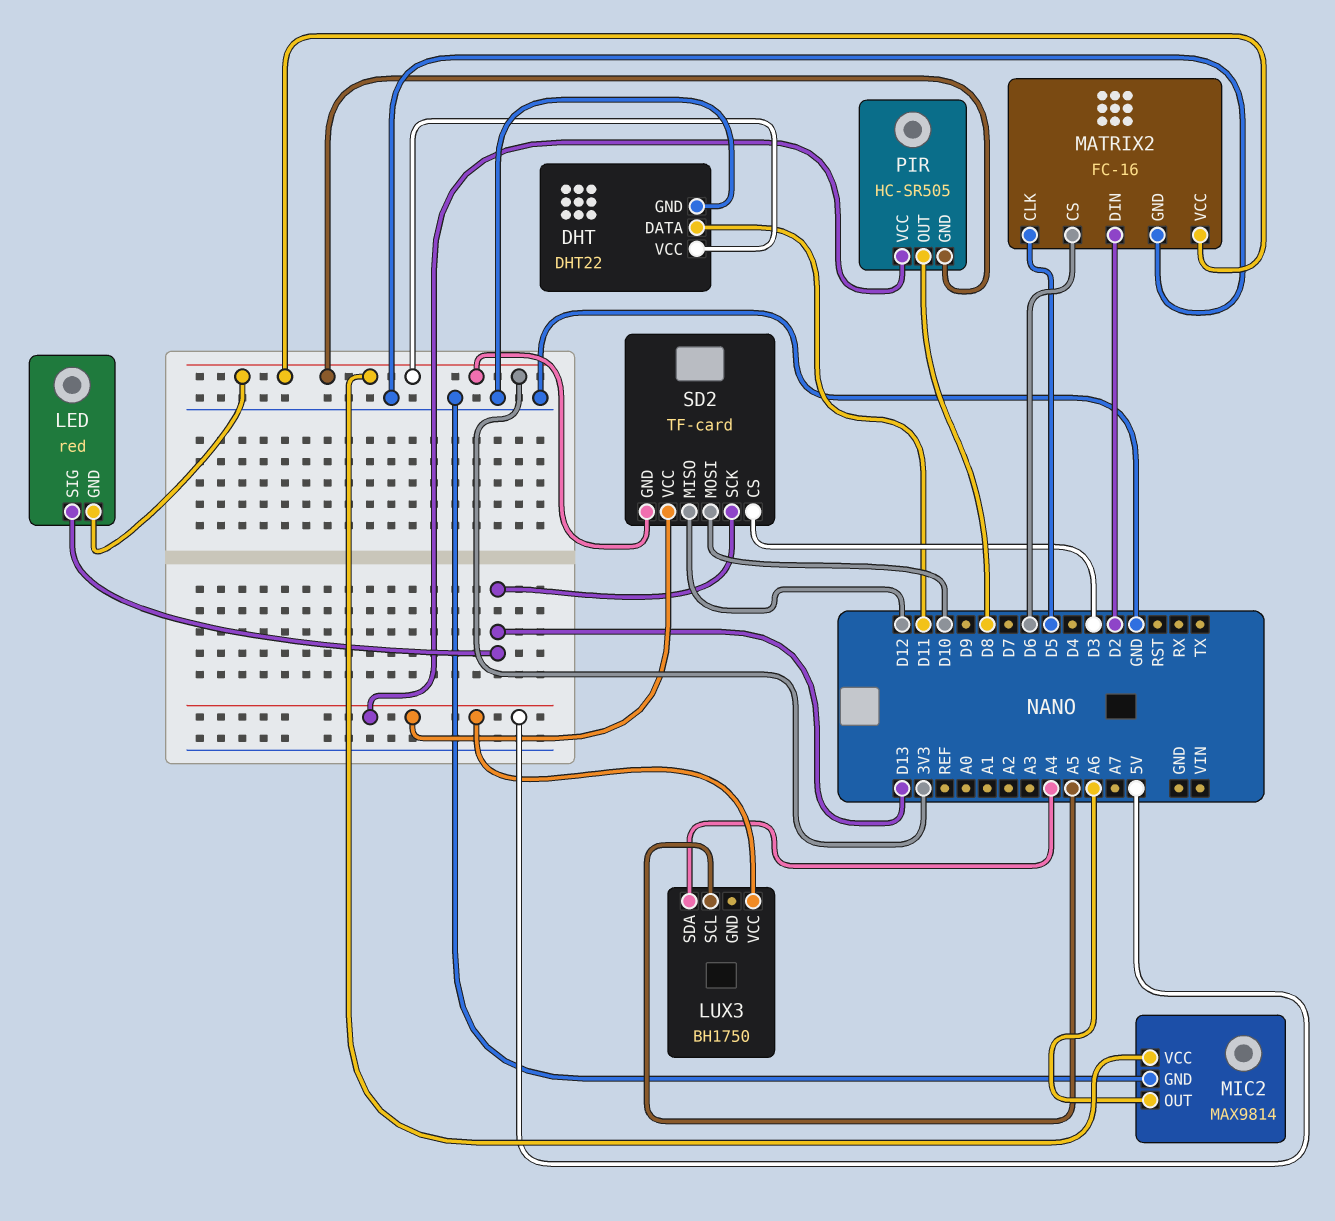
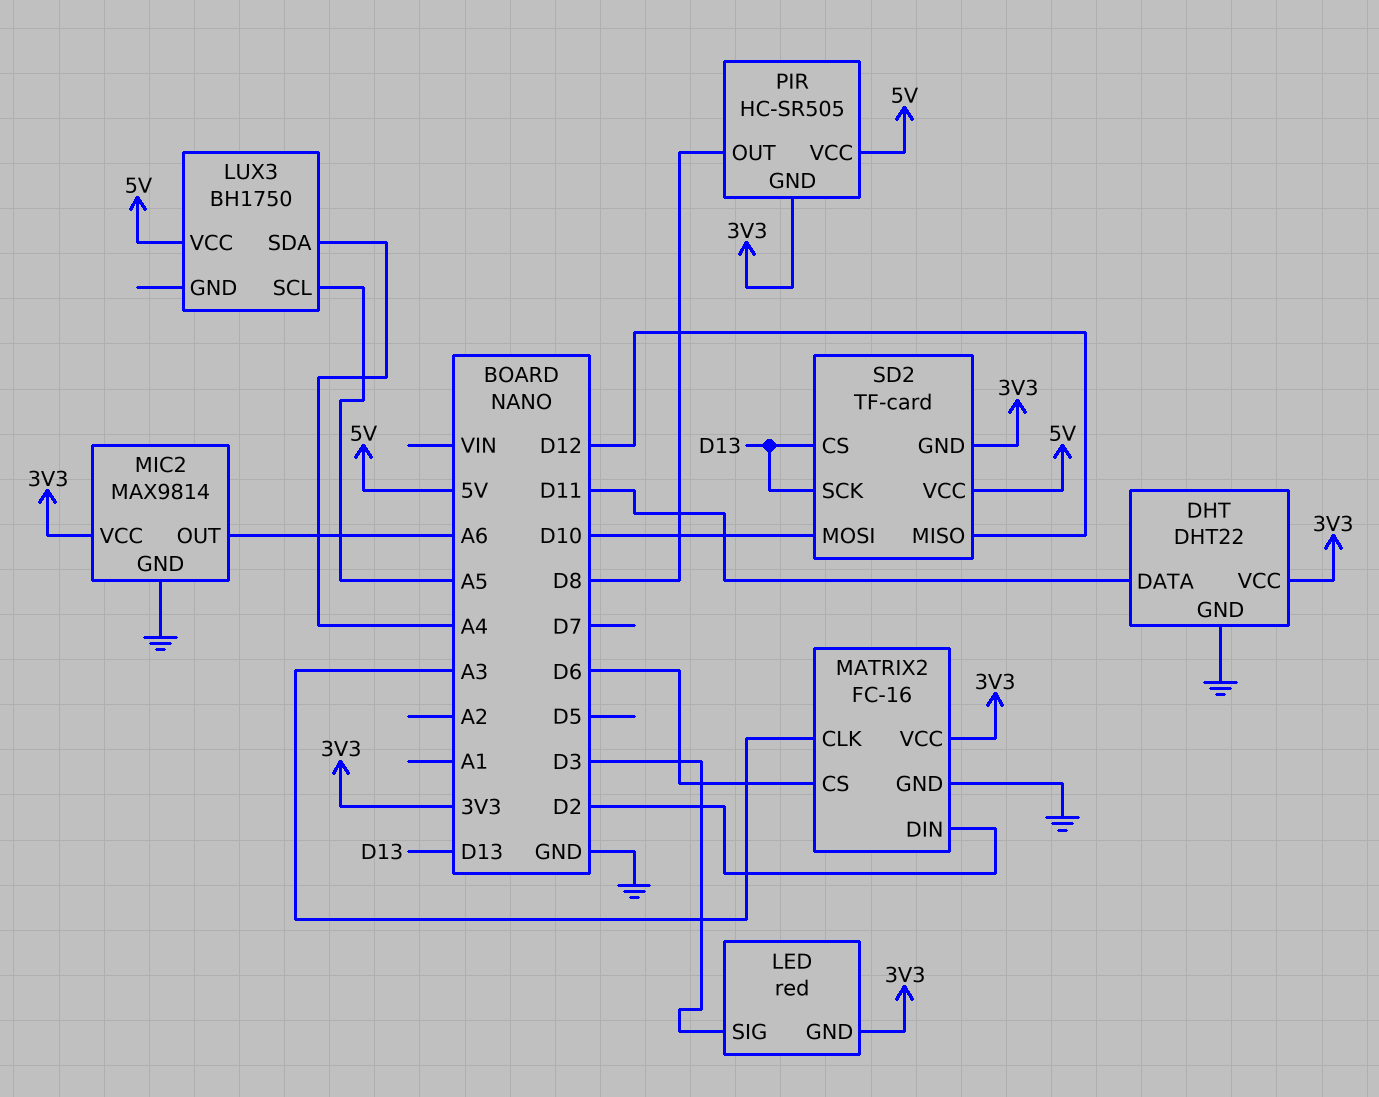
LED pin SIG: D13 -> D3
MATRIX2 pin CLK: D5 -> A3
SD2 pin CS: D3 -> D13

